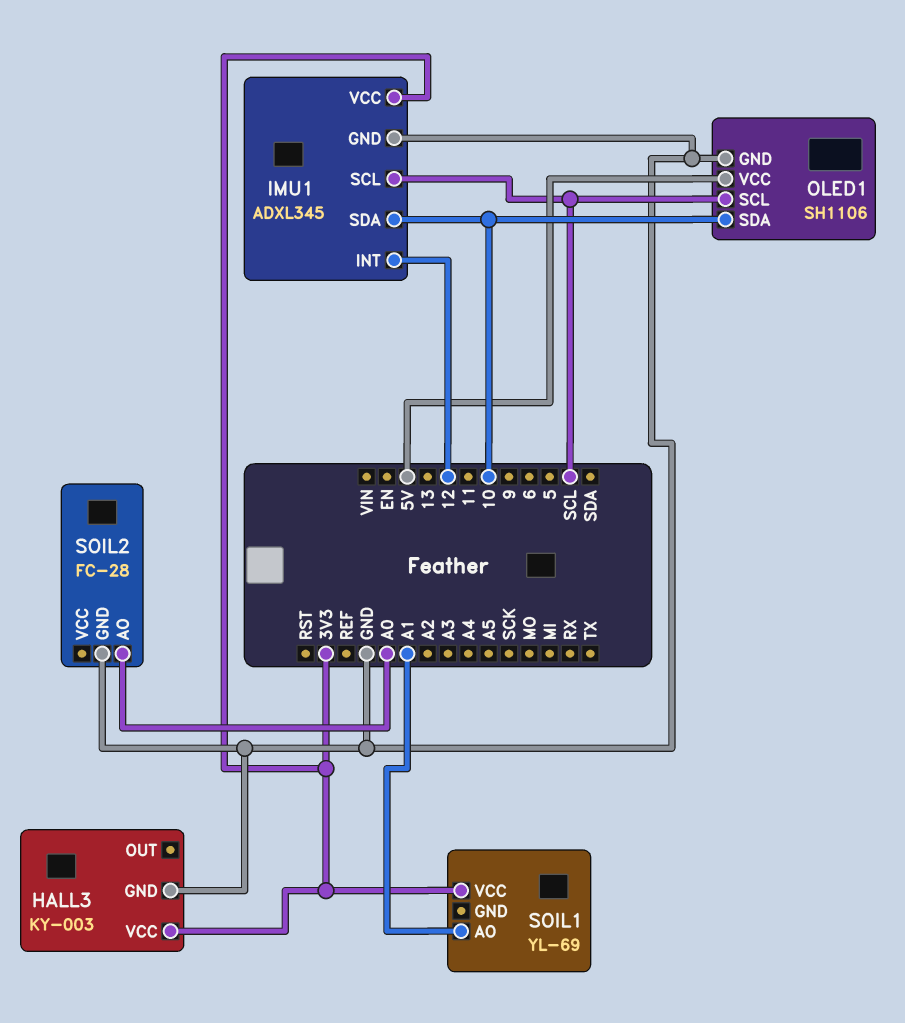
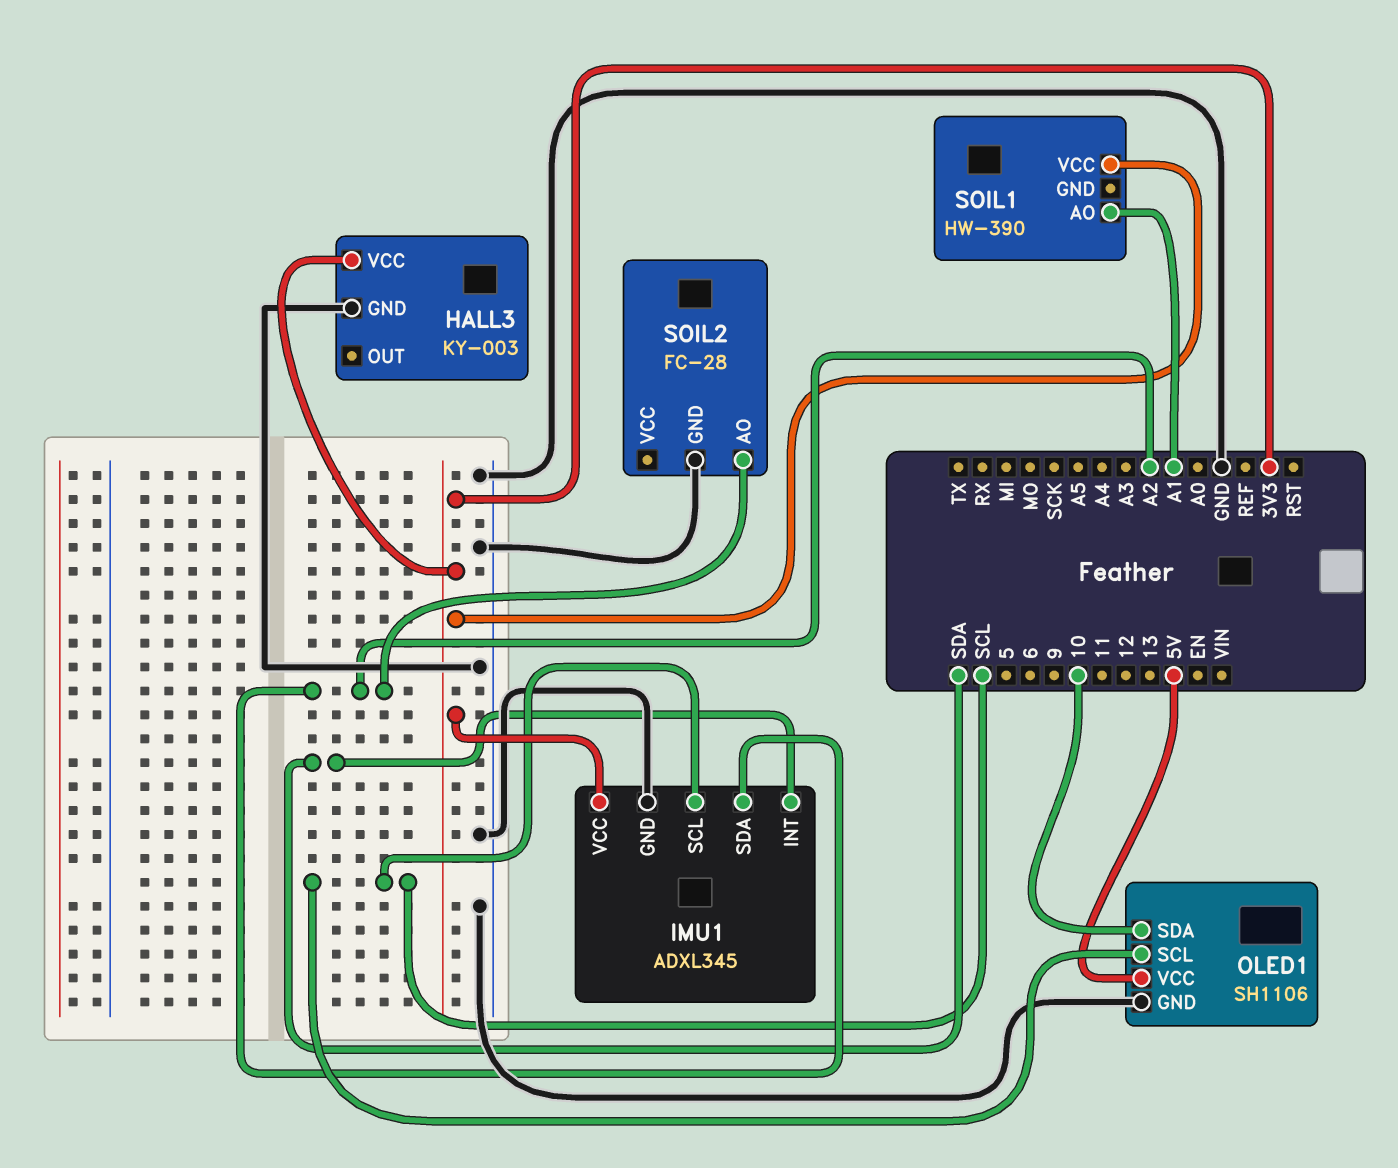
IMU1 pin INT: 12 -> SDA
IMU1 pin SDA: 10 -> A2
SOIL1: YL-69 -> HW-390
SOIL2 pin AO: A0 -> A2

